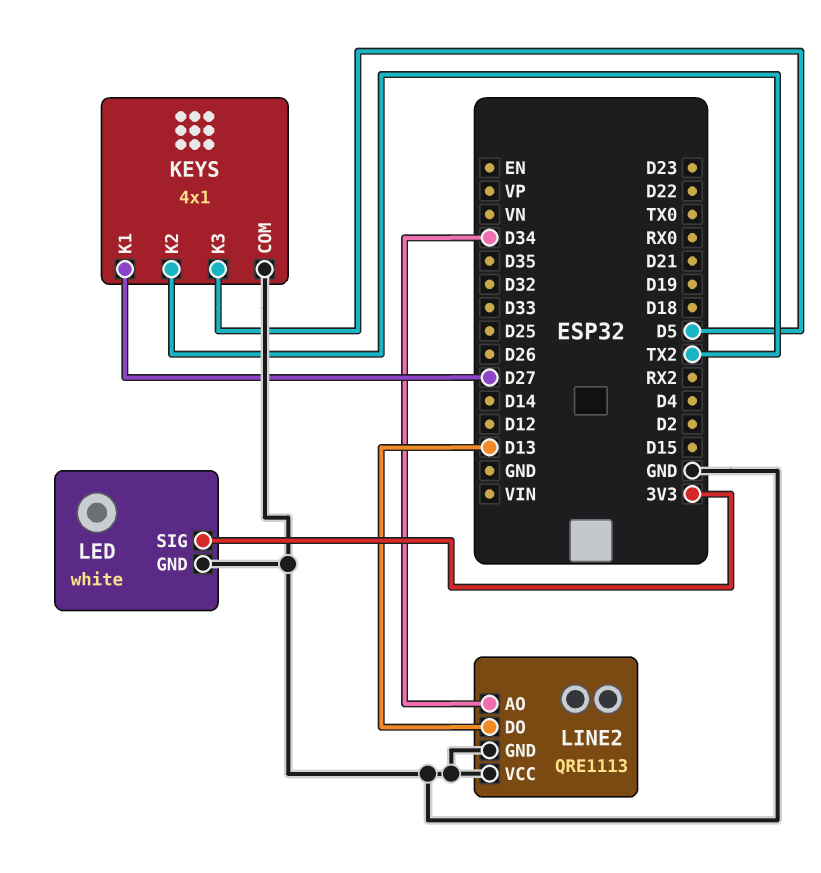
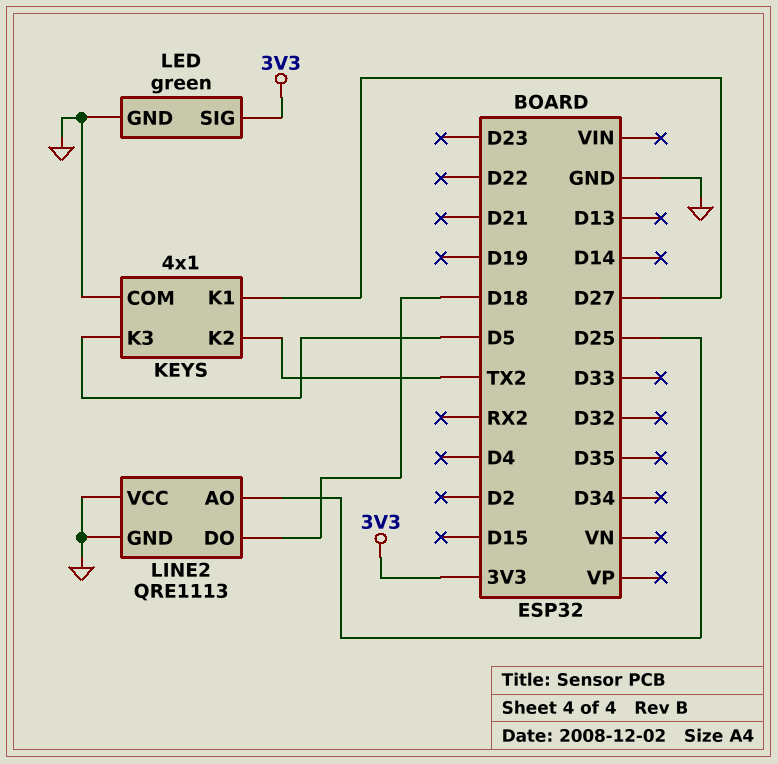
LED: white -> green
LINE2 pin AO: D34 -> D25
LINE2 pin DO: D13 -> D18

